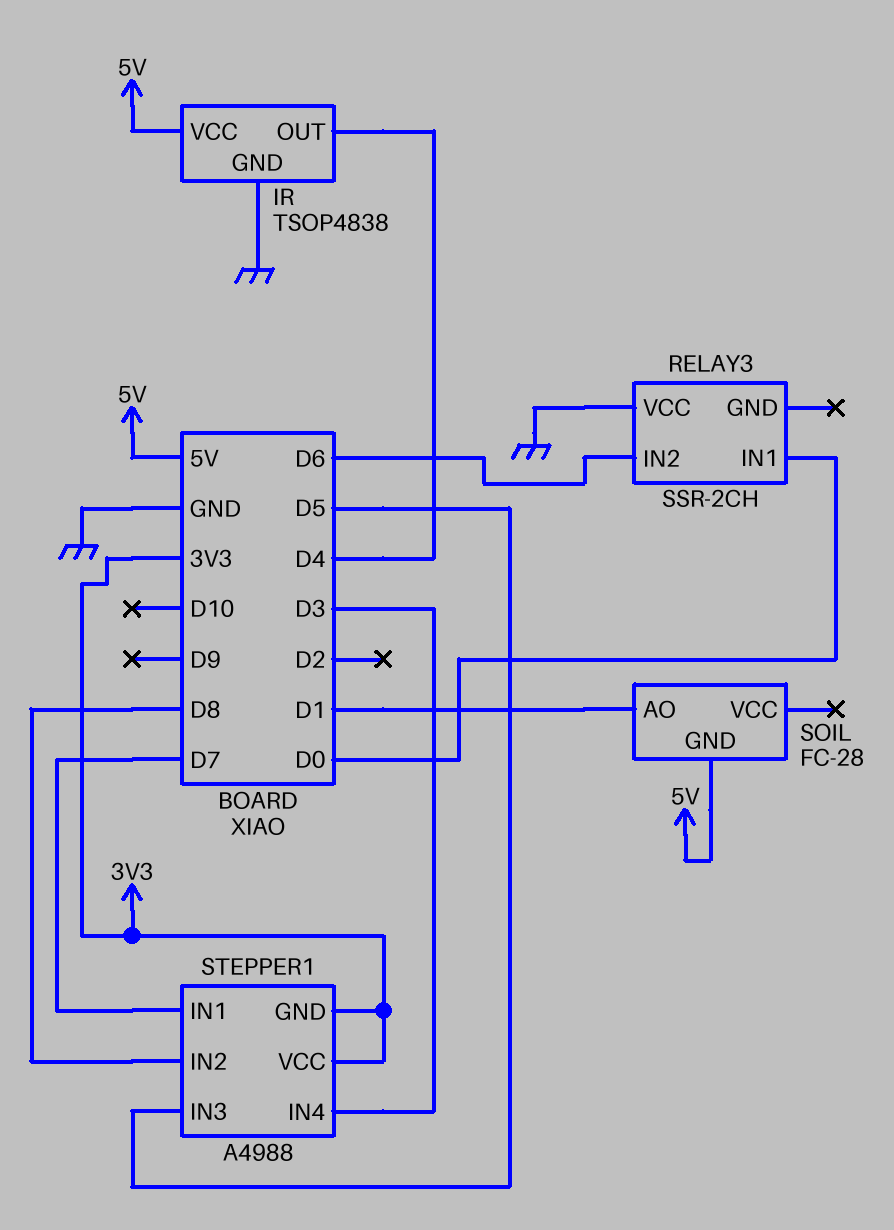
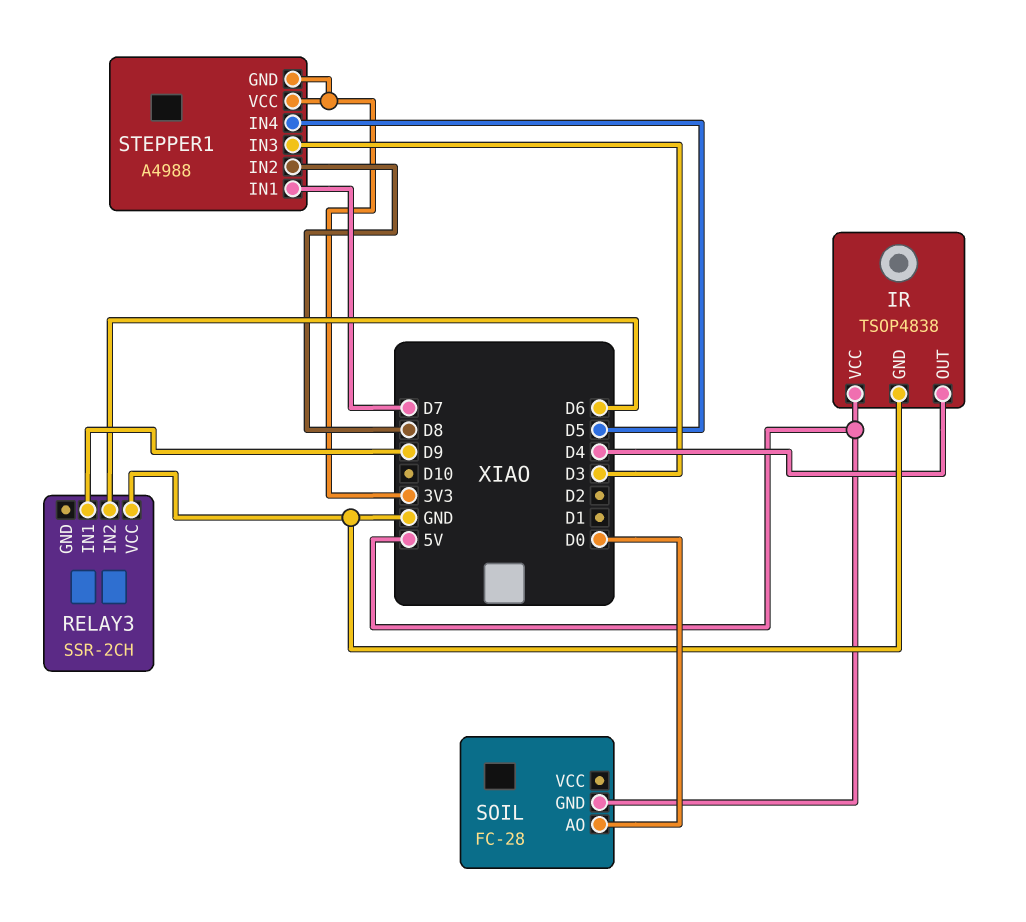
RELAY3 pin IN1: D0 -> D9
SOIL pin AO: D1 -> D0
STEPPER1 pin IN3: D5 -> D3
STEPPER1 pin IN4: D3 -> D5

